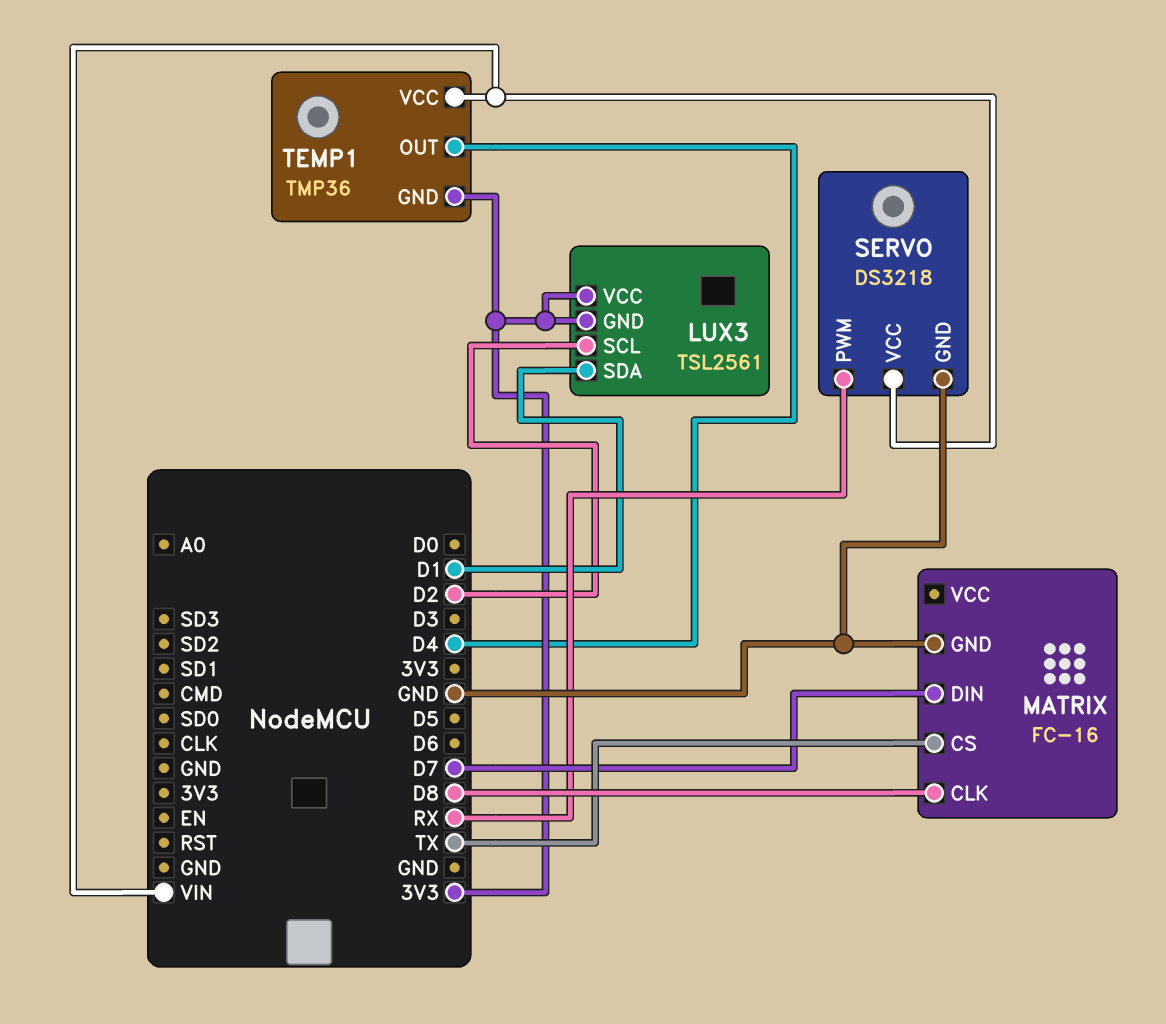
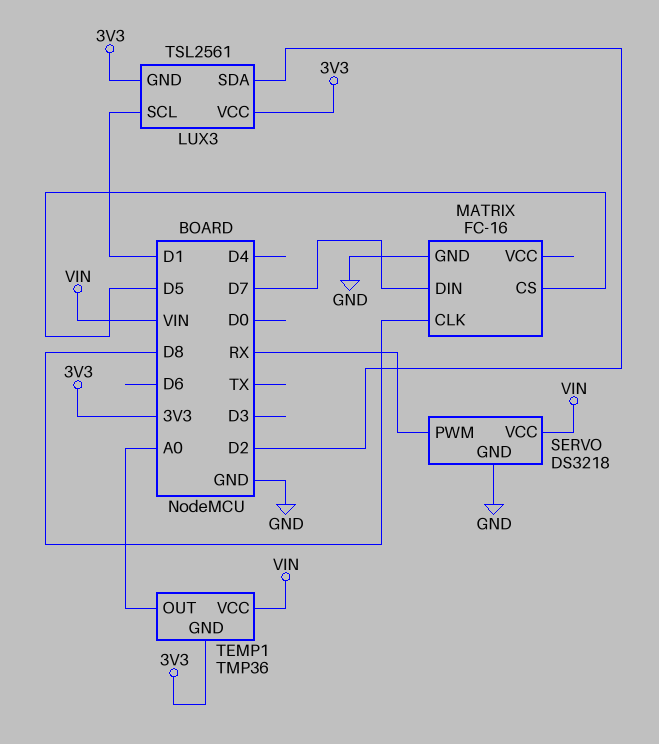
LUX3 pin SCL: D2 -> D1
LUX3 pin SDA: D1 -> D2
MATRIX pin CS: TX -> D5
TEMP1 pin OUT: D4 -> A0

